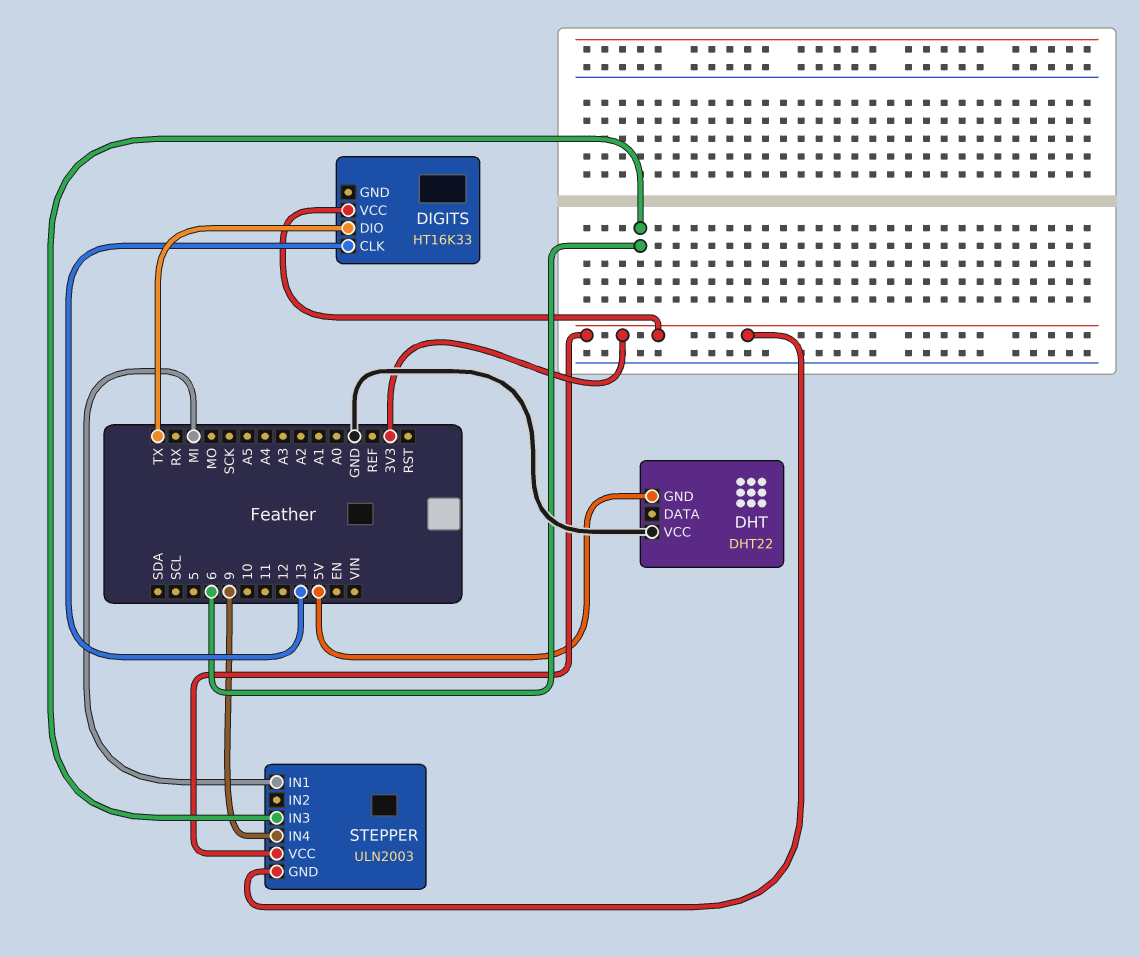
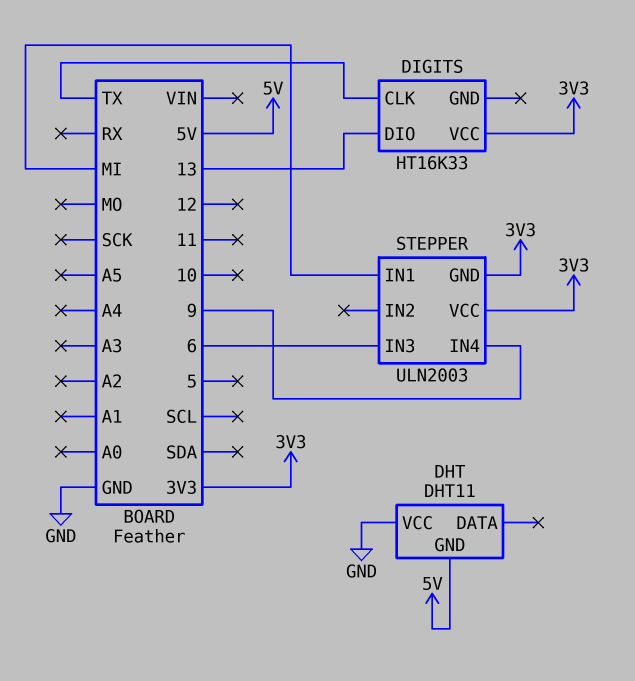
DHT: DHT22 -> DHT11
DIGITS pin CLK: 13 -> TX
DIGITS pin DIO: TX -> 13

